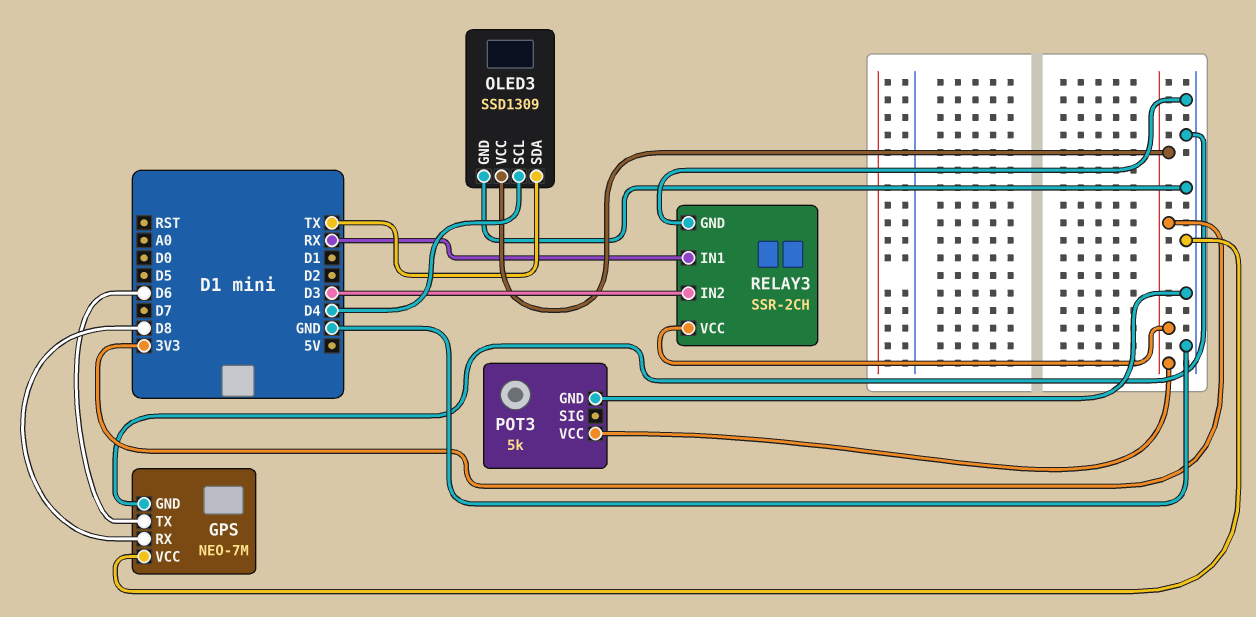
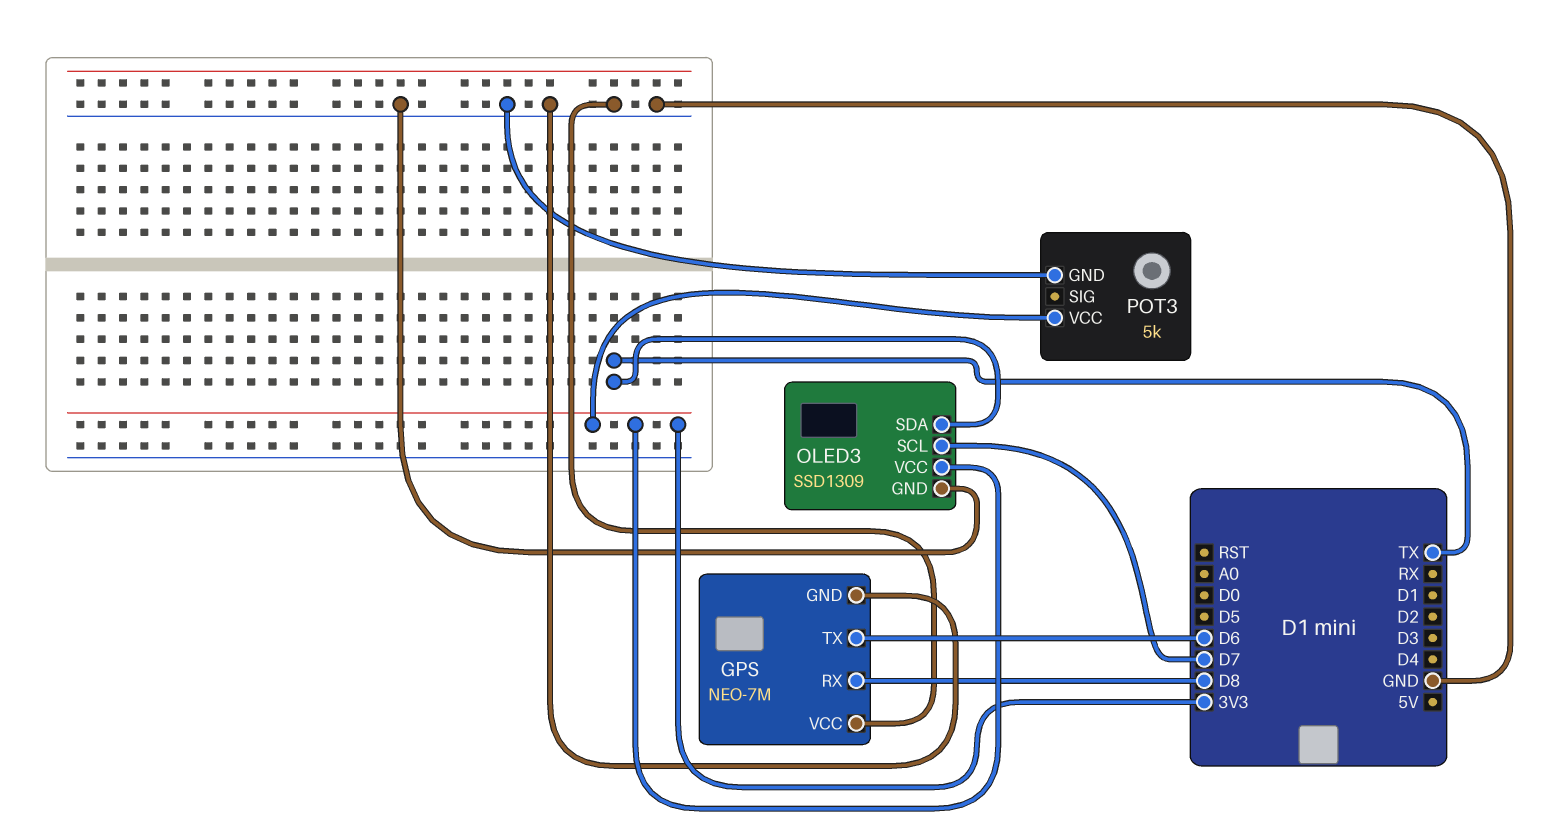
OLED3 pin SCL: D4 -> D7
RELAY3: SSR-2CH -> none
RELAY3 pin GND: GND -> none
RELAY3 pin IN1: RX -> none
RELAY3 pin IN2: D3 -> none
RELAY3 pin VCC: 3V3 -> none

